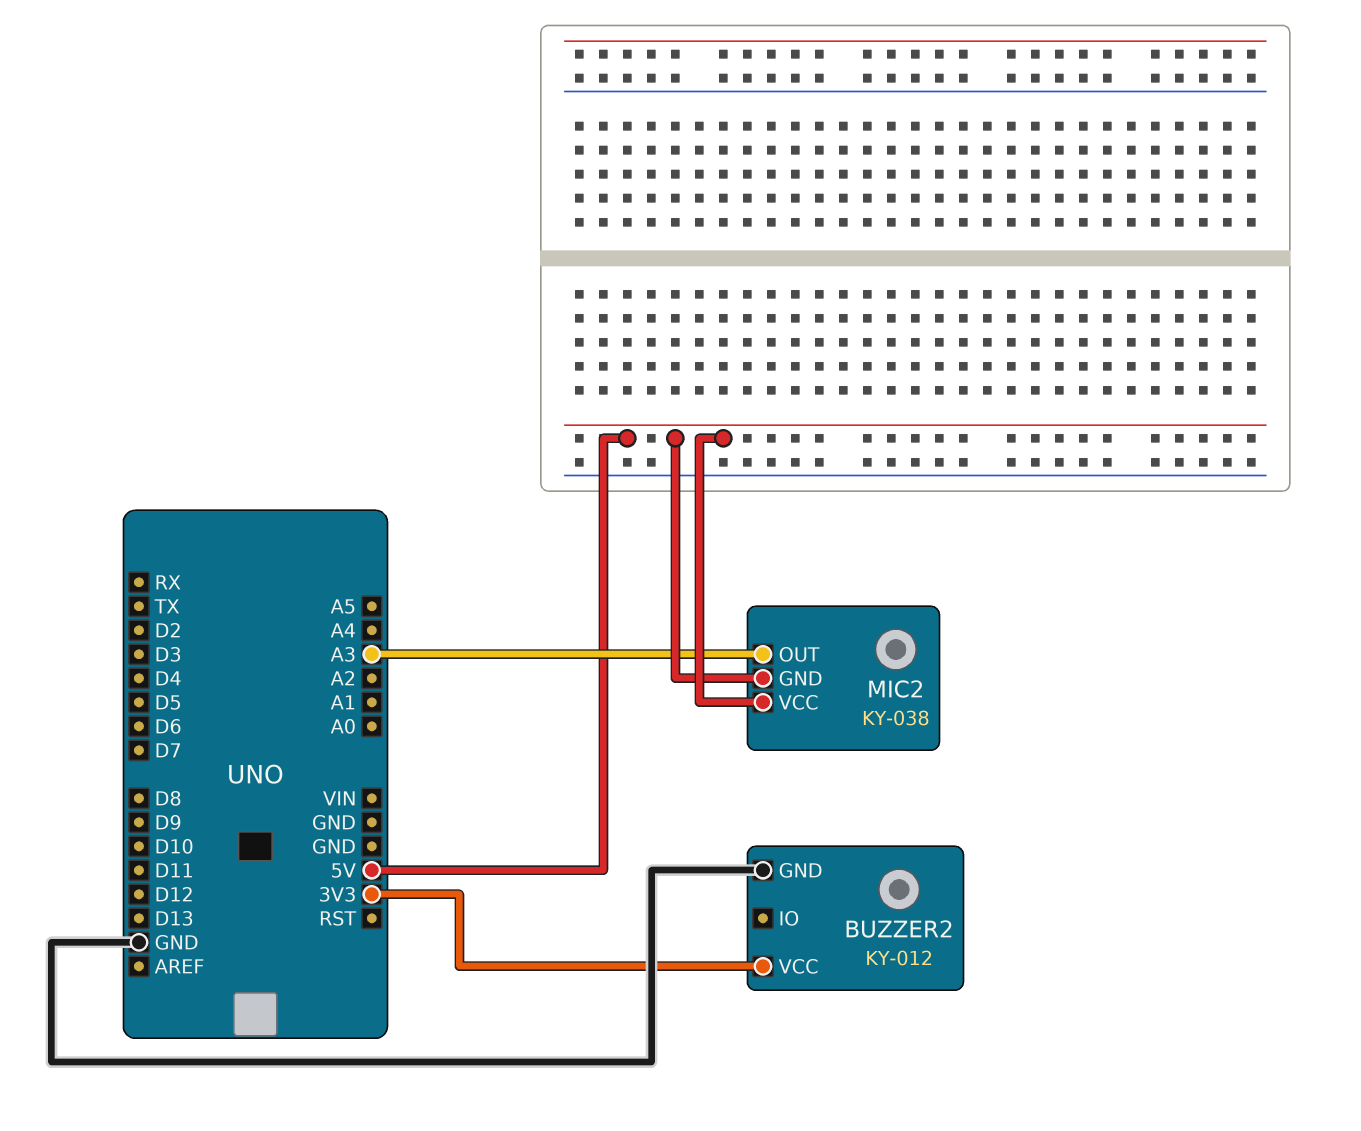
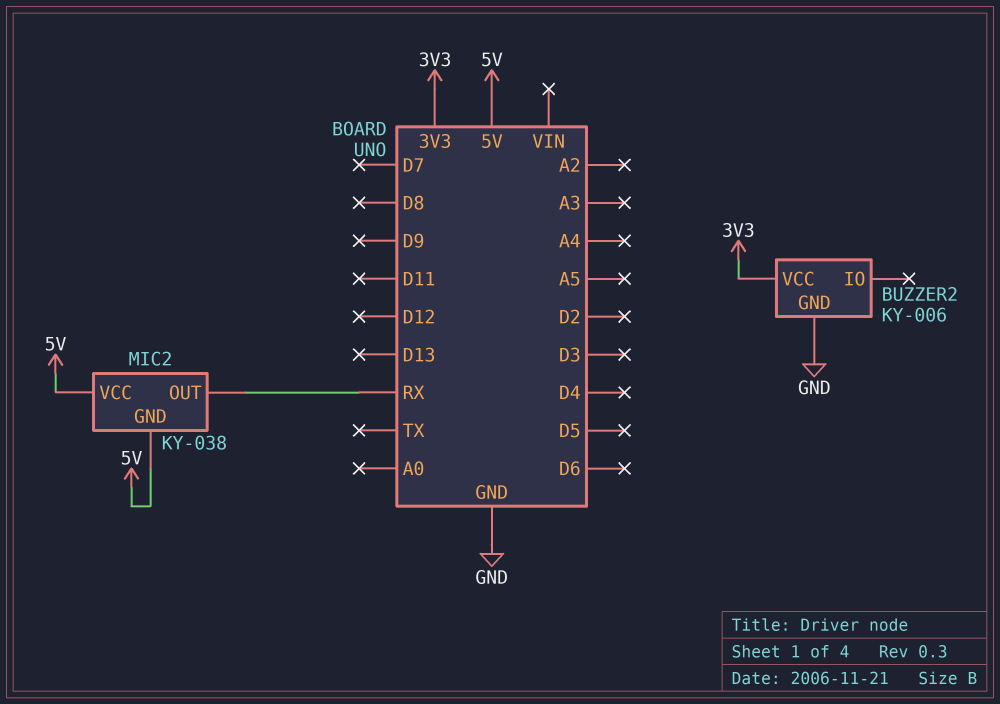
BUZZER2: KY-012 -> KY-006
MIC2 pin OUT: A3 -> RX

